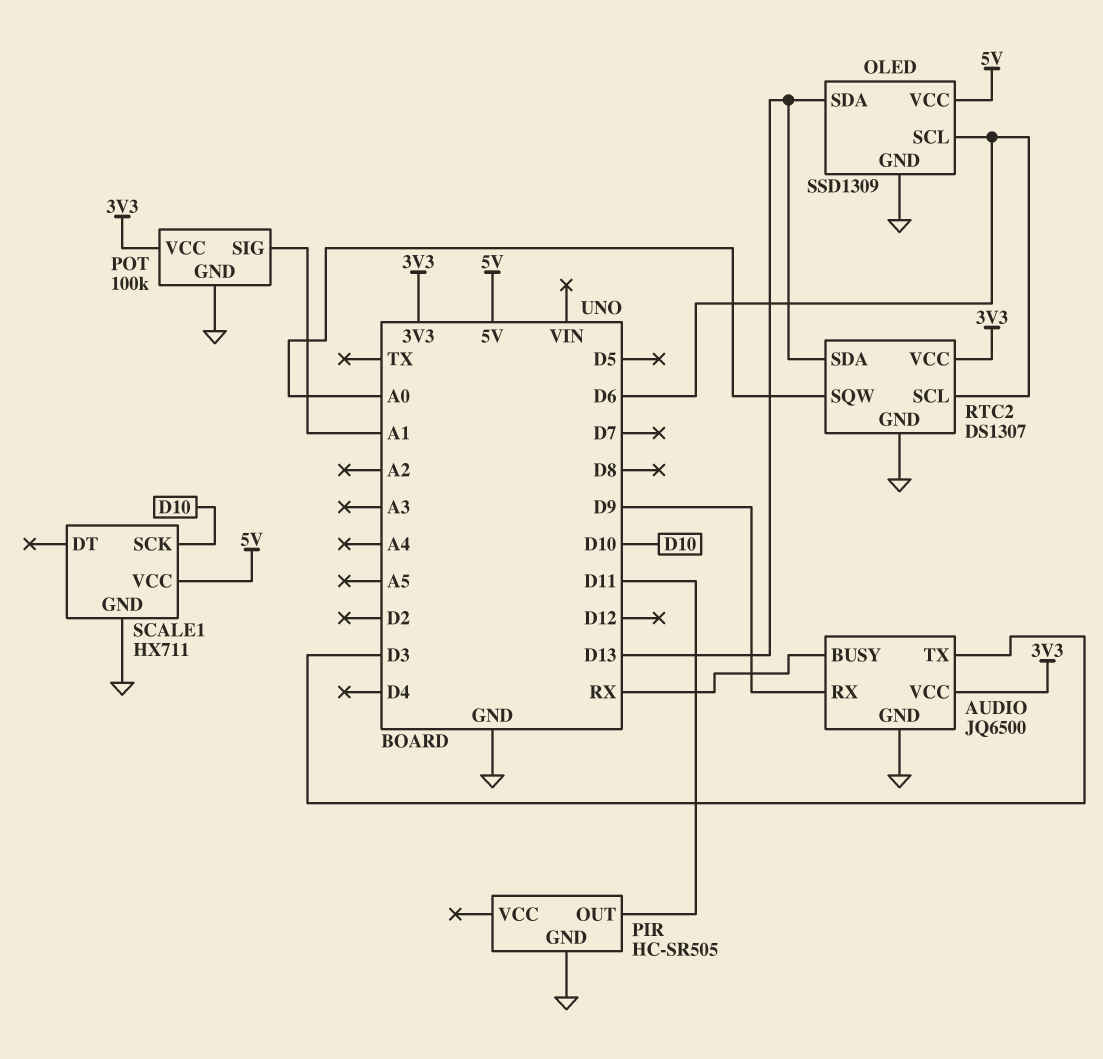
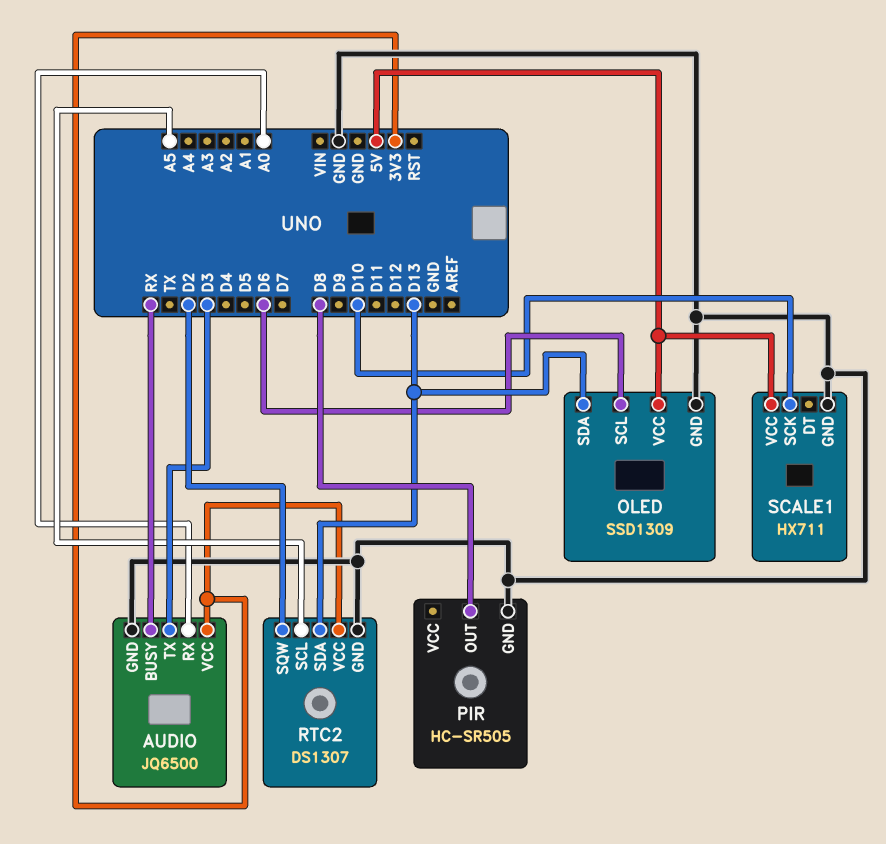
AUDIO pin RX: D9 -> A0
PIR pin OUT: D11 -> D8
POT: 100k -> none
POT pin GND: GND -> none
POT pin SIG: A1 -> none
POT pin VCC: 3V3 -> none
RTC2 pin SCL: D6 -> A5
RTC2 pin SQW: A0 -> D2

